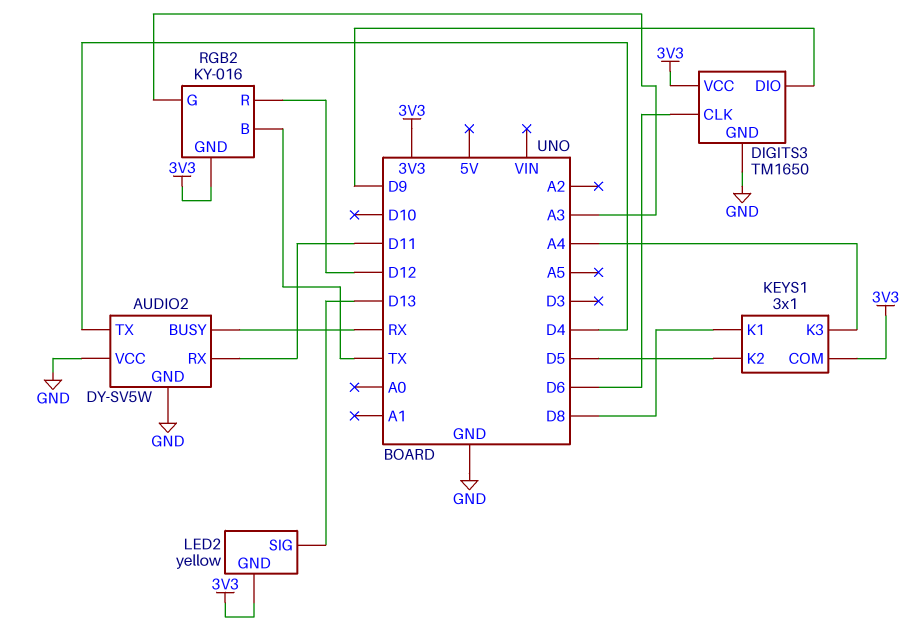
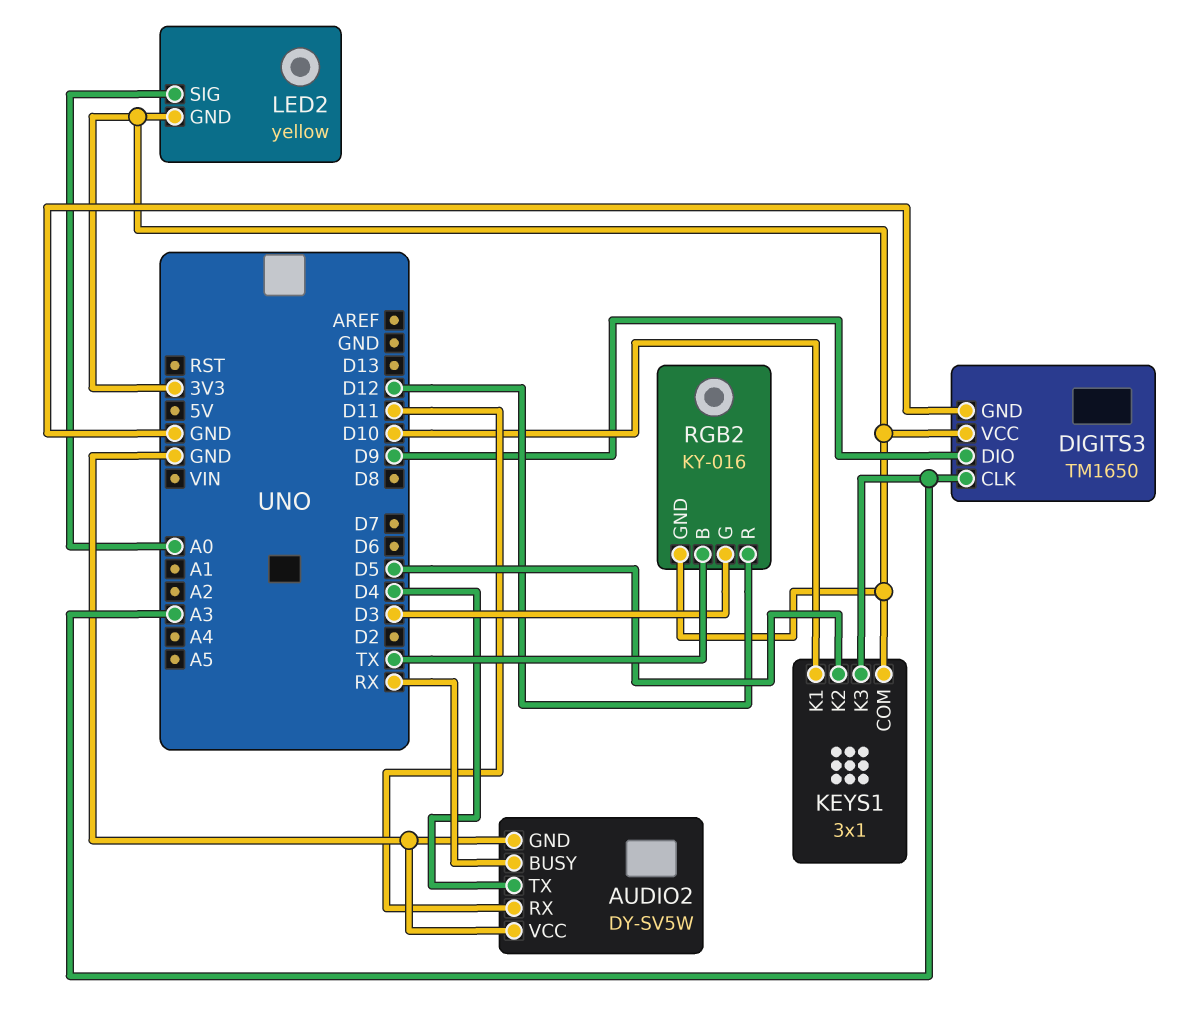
DIGITS3 pin CLK: D6 -> A3
KEYS1 pin K1: D8 -> D10
KEYS1 pin K3: A4 -> A3
LED2 pin SIG: D13 -> A0
RGB2 pin G: A3 -> D3

